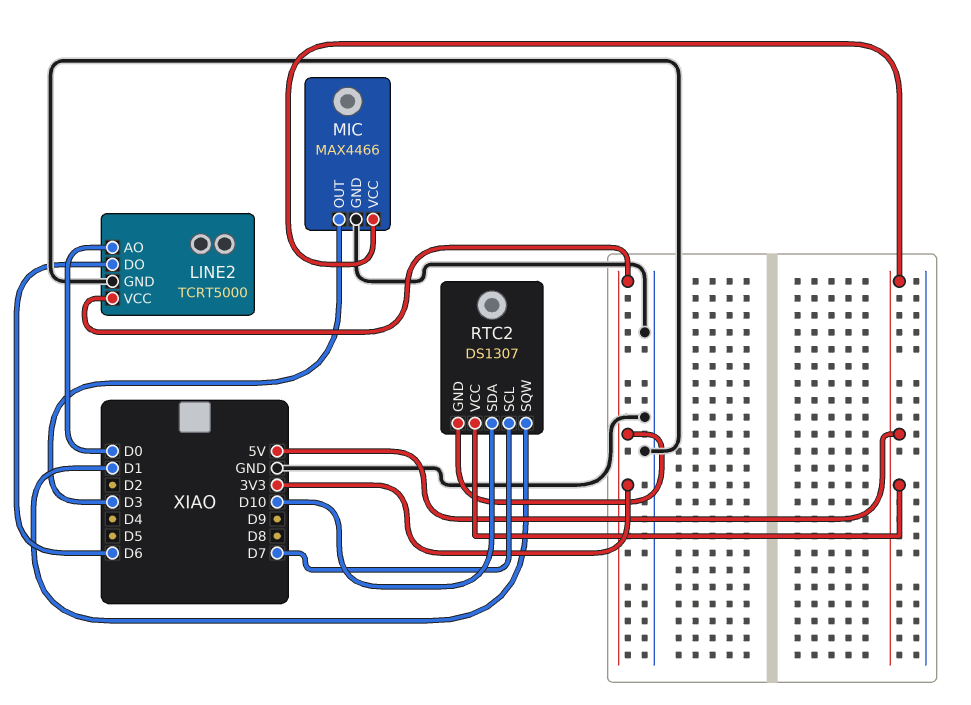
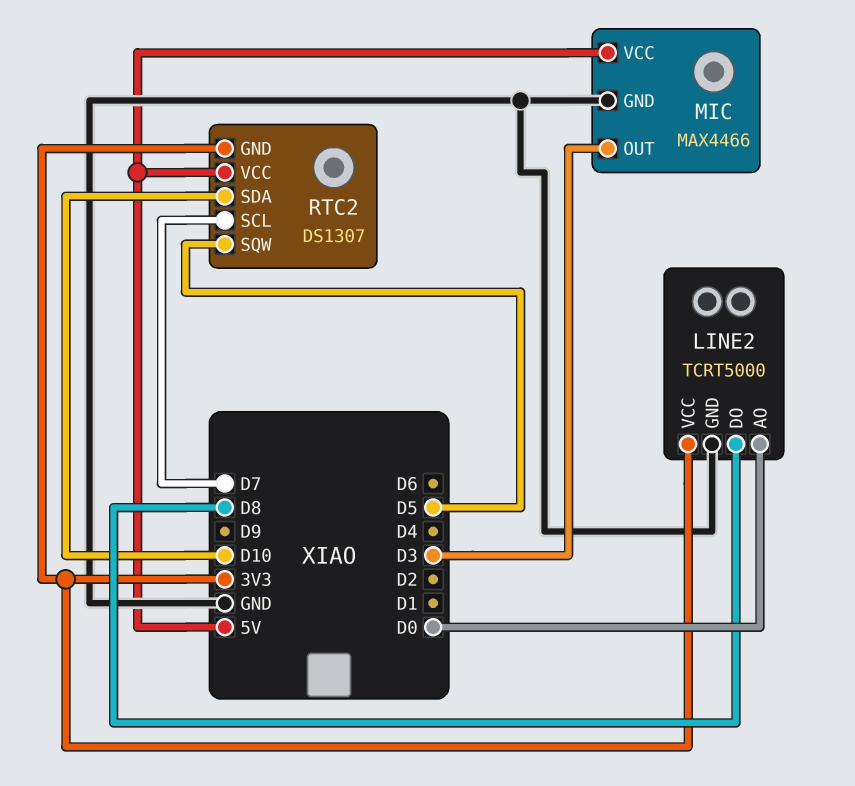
LINE2 pin DO: D6 -> D8
RTC2 pin SQW: D1 -> D5

